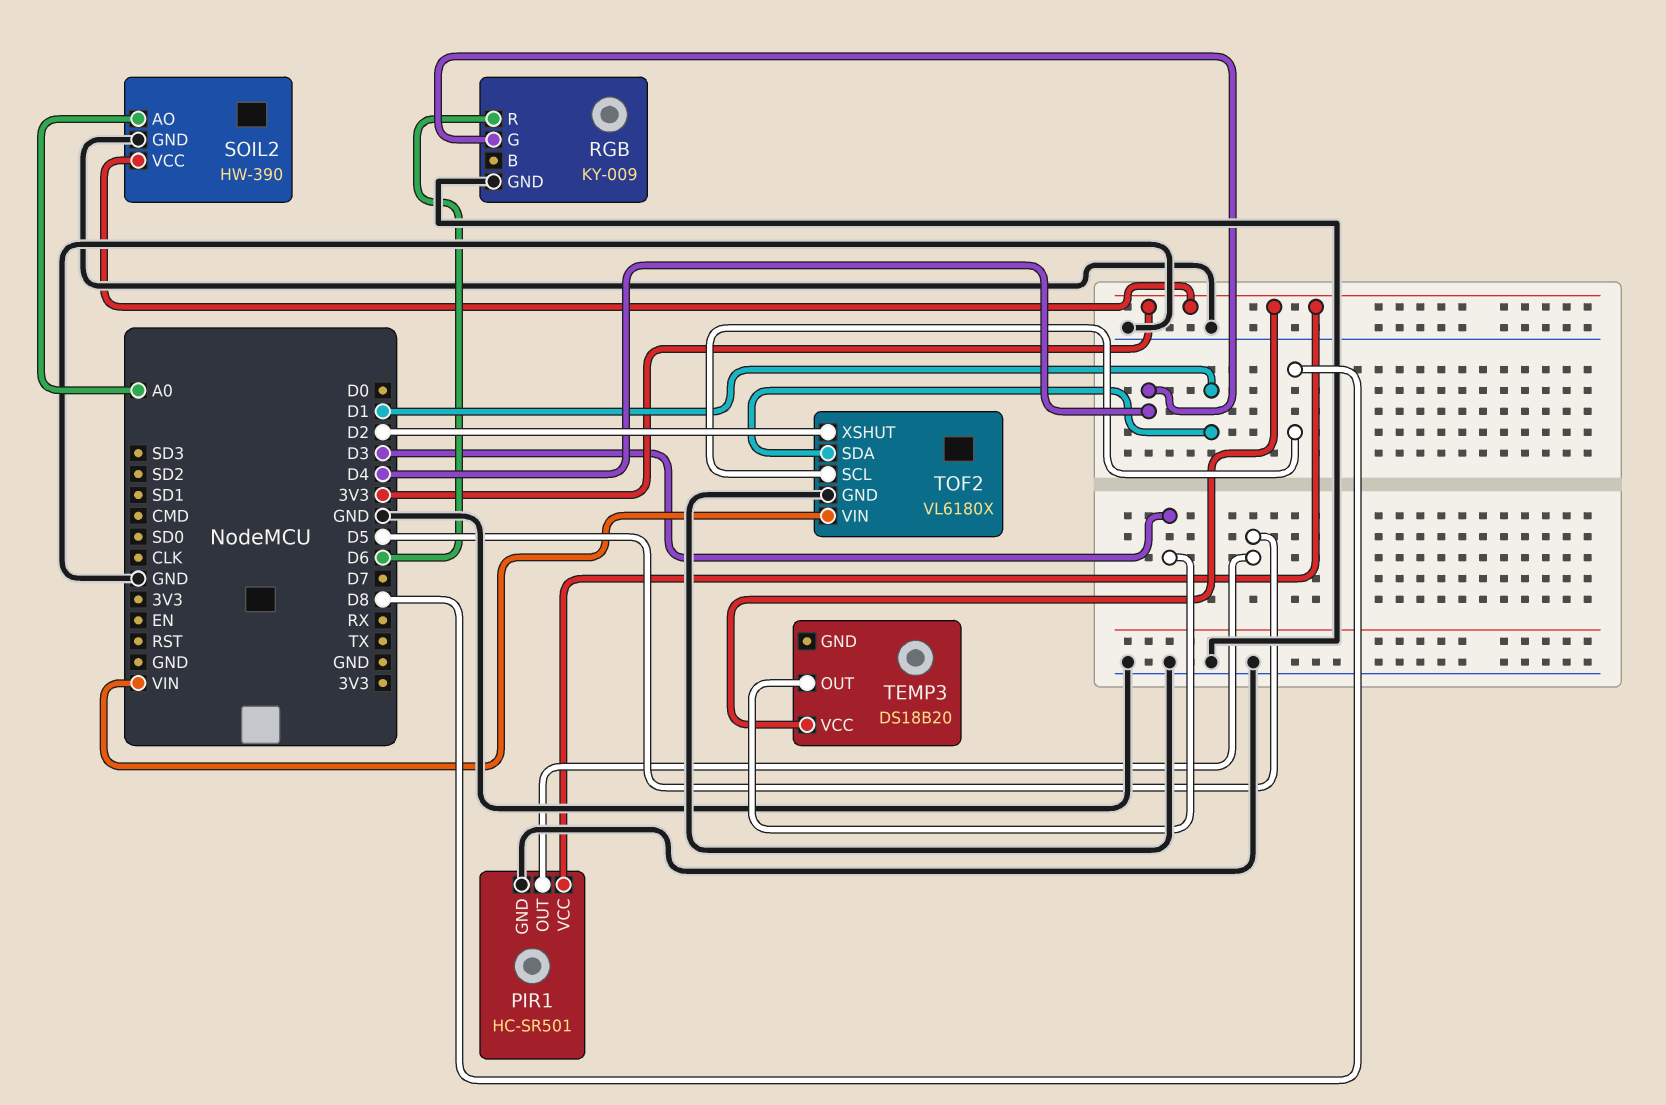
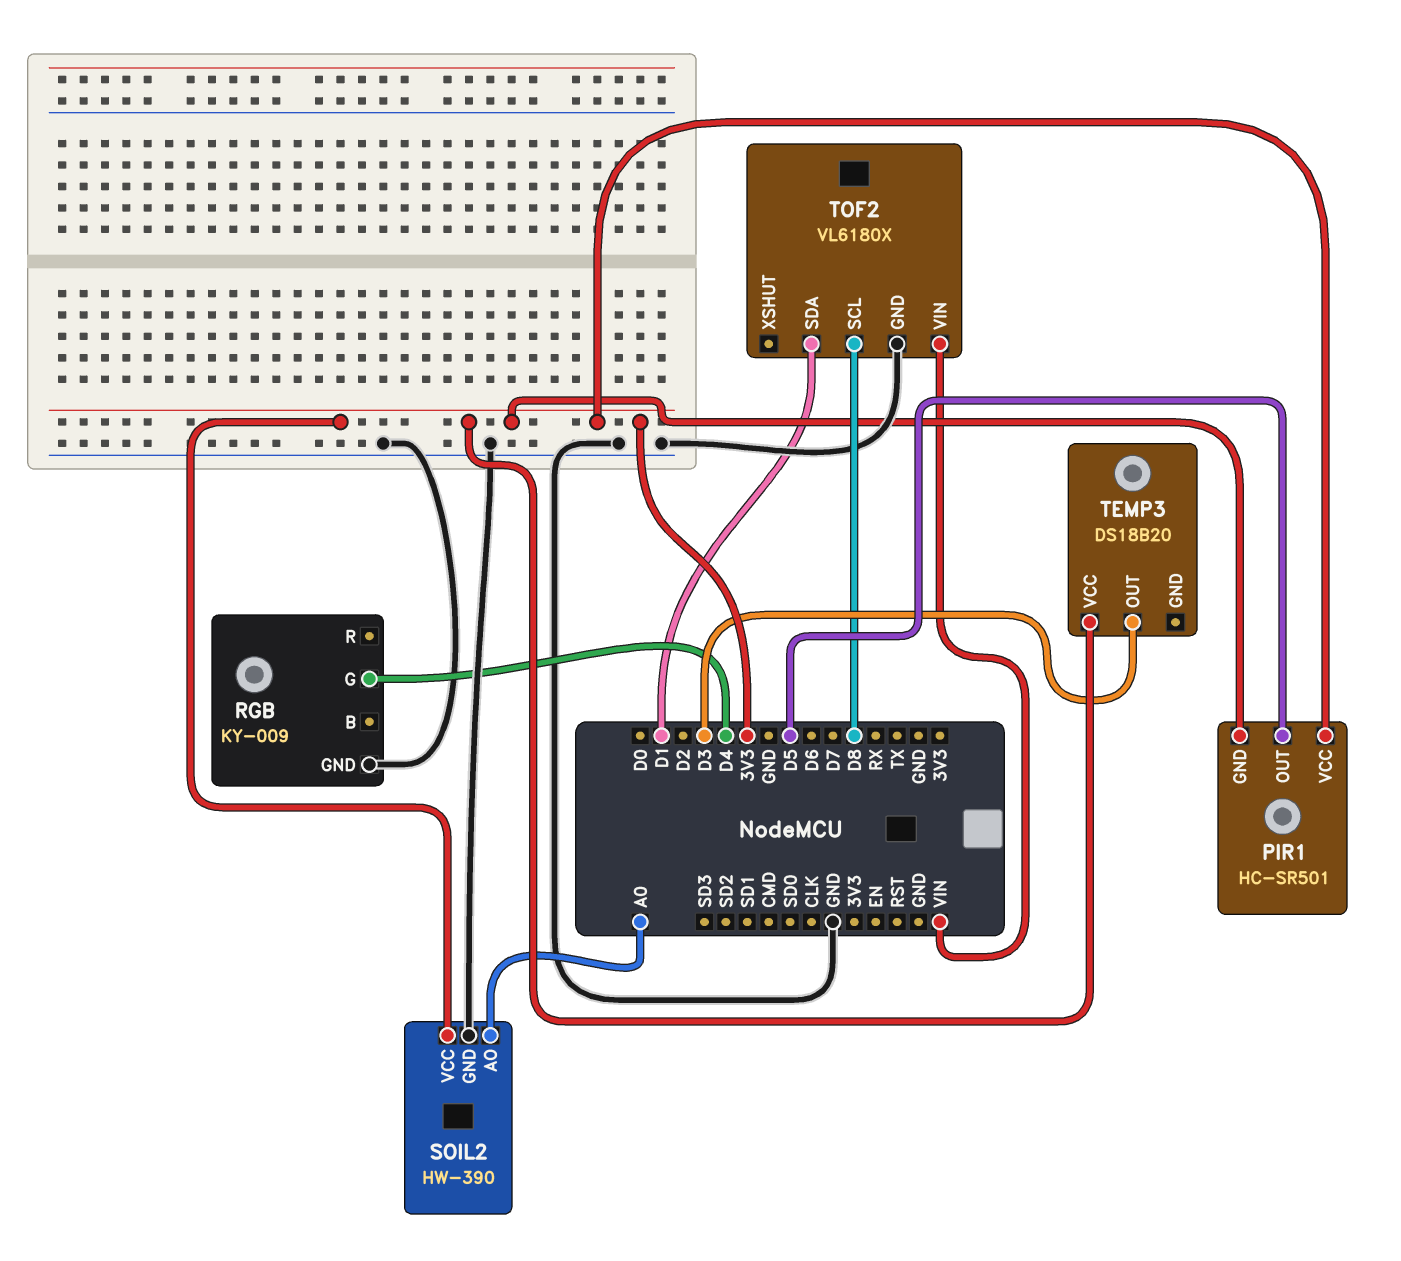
PIR1 pin GND: GND -> 3V3
RGB pin R: D6 -> none
TOF2 pin XSHUT: D2 -> none

